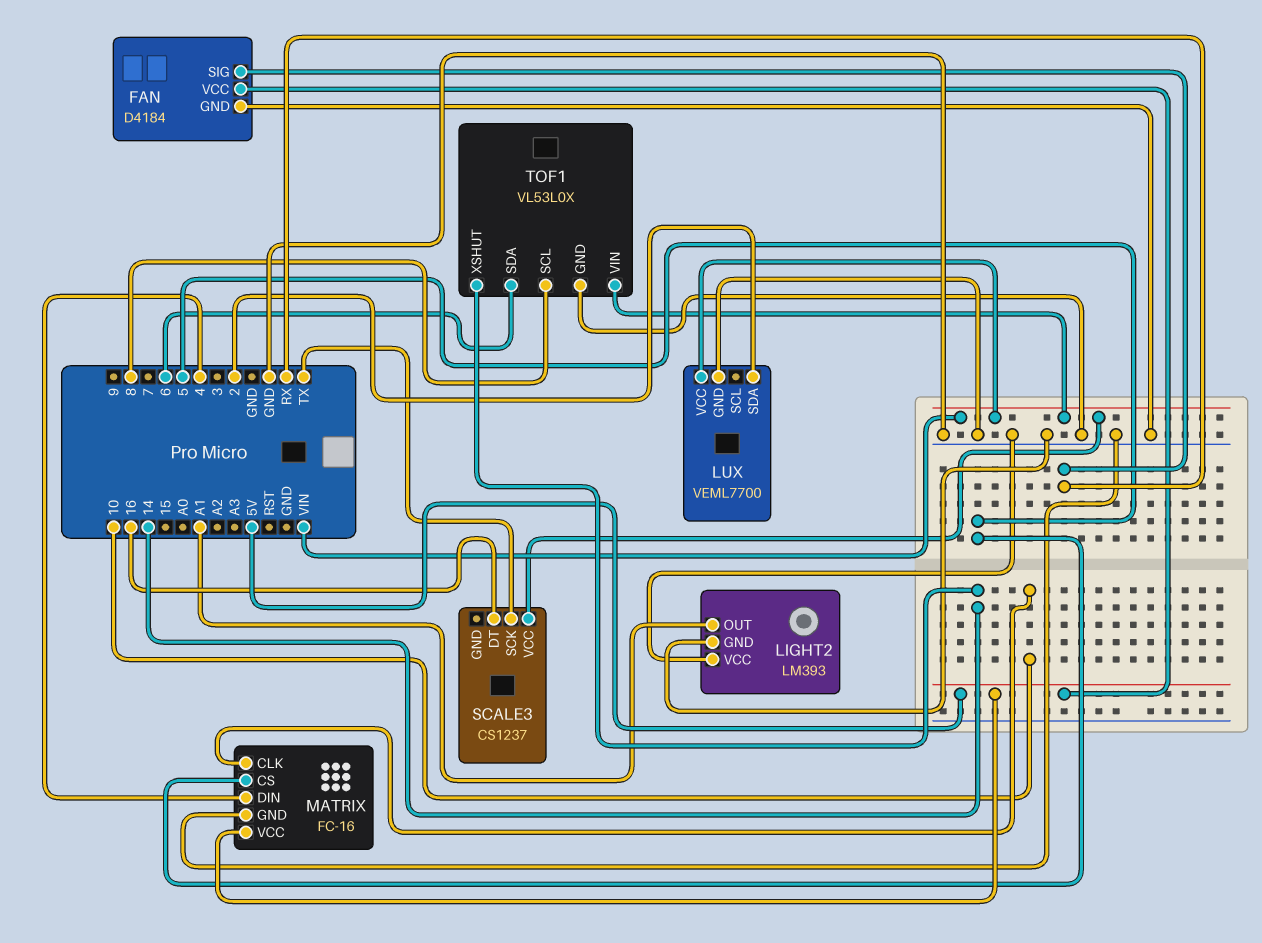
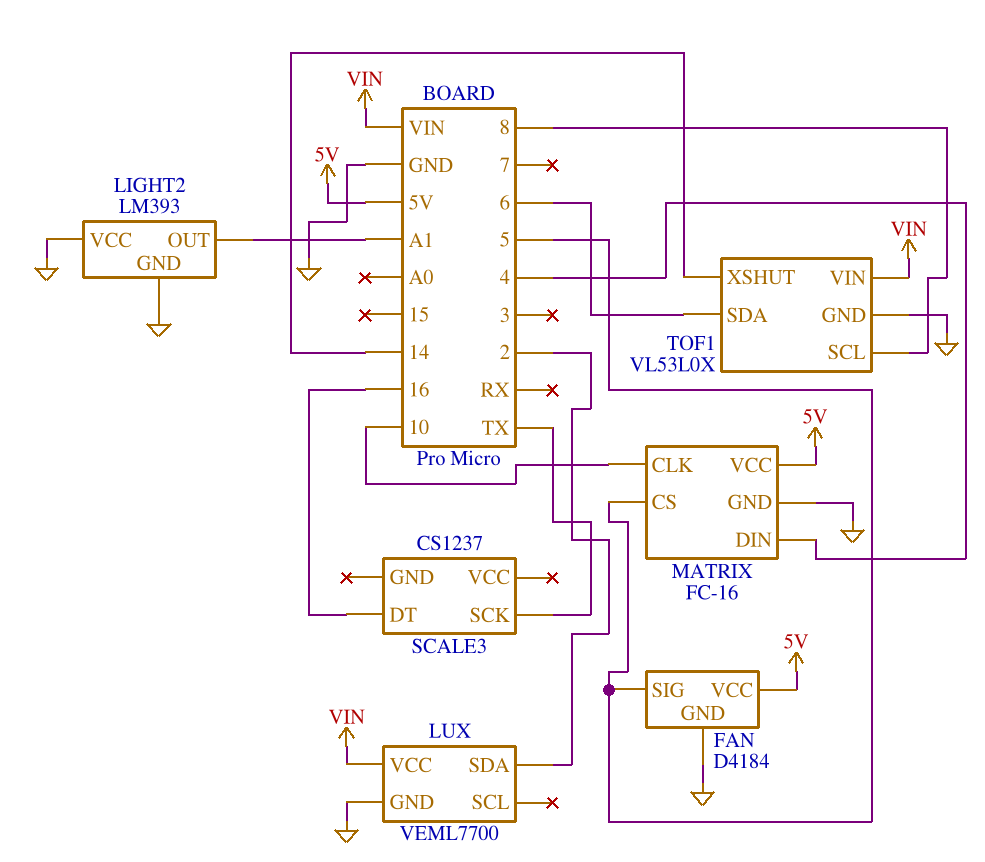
FAN pin SIG: RX -> 5
SCALE3 pin VCC: VIN -> none

